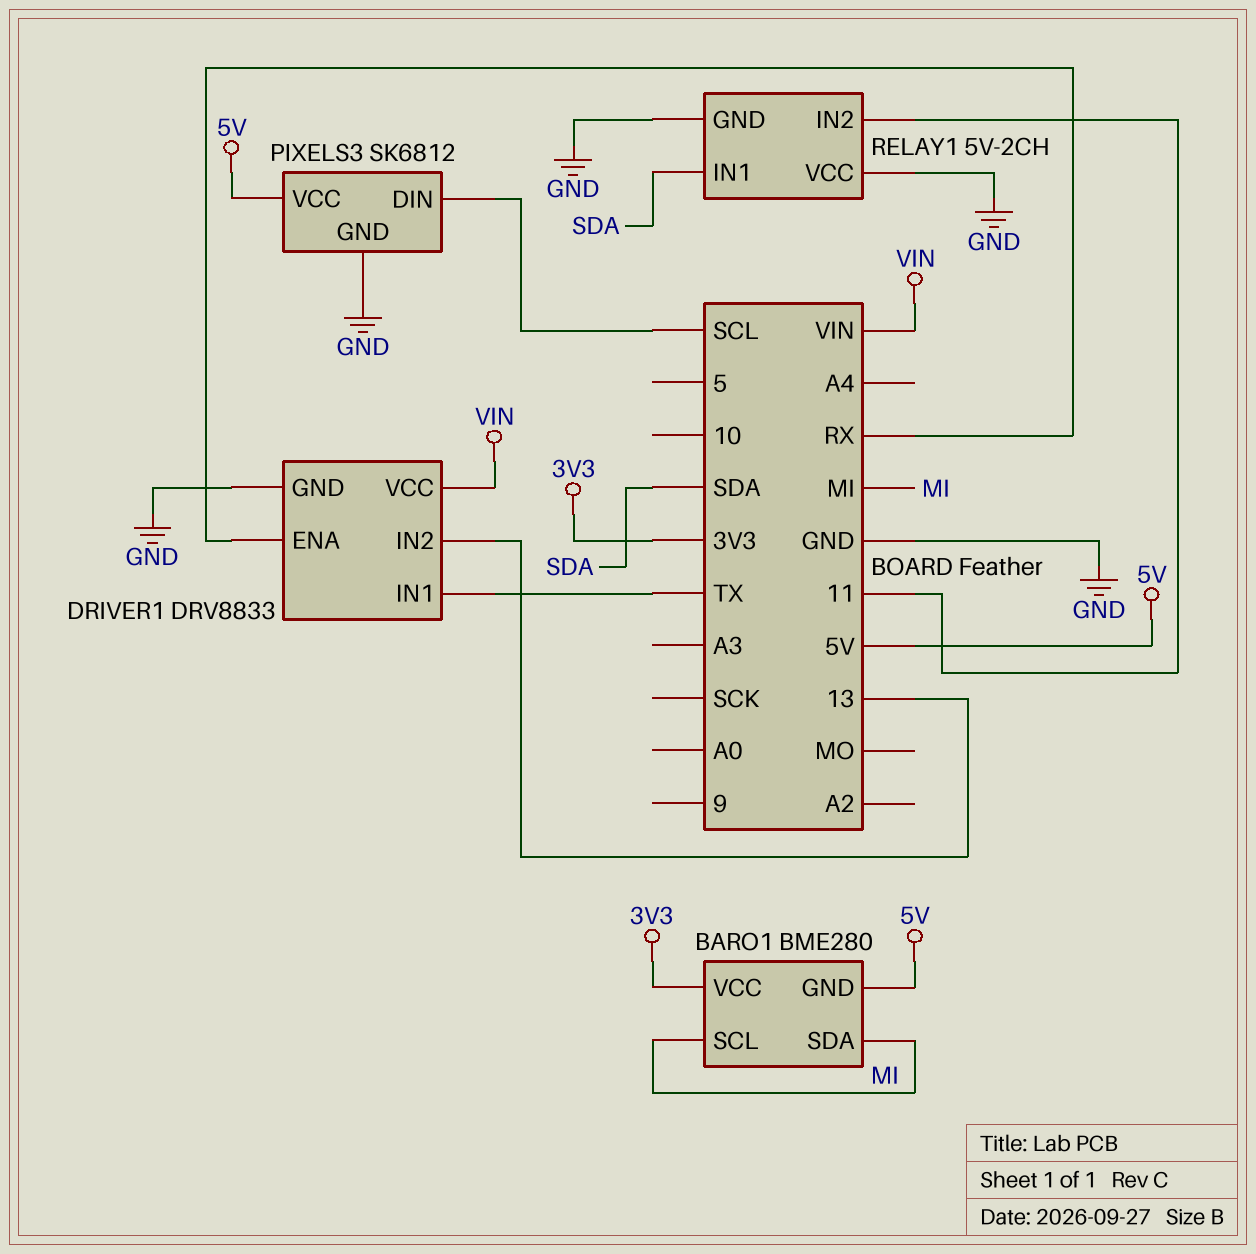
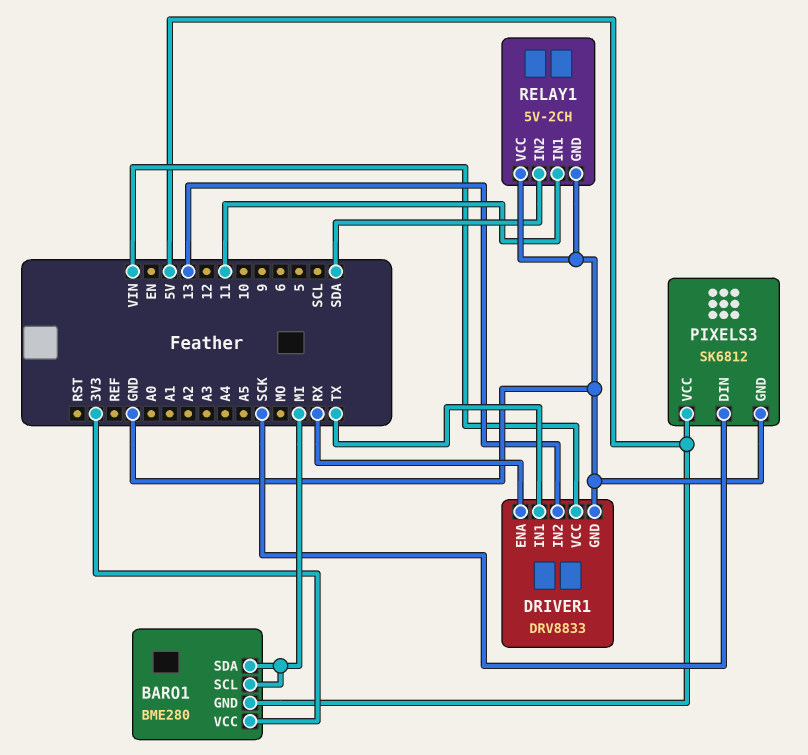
PIXELS3 pin DIN: SCL -> SCK
RELAY1 pin IN1: SDA -> 11
RELAY1 pin IN2: 11 -> SDA

